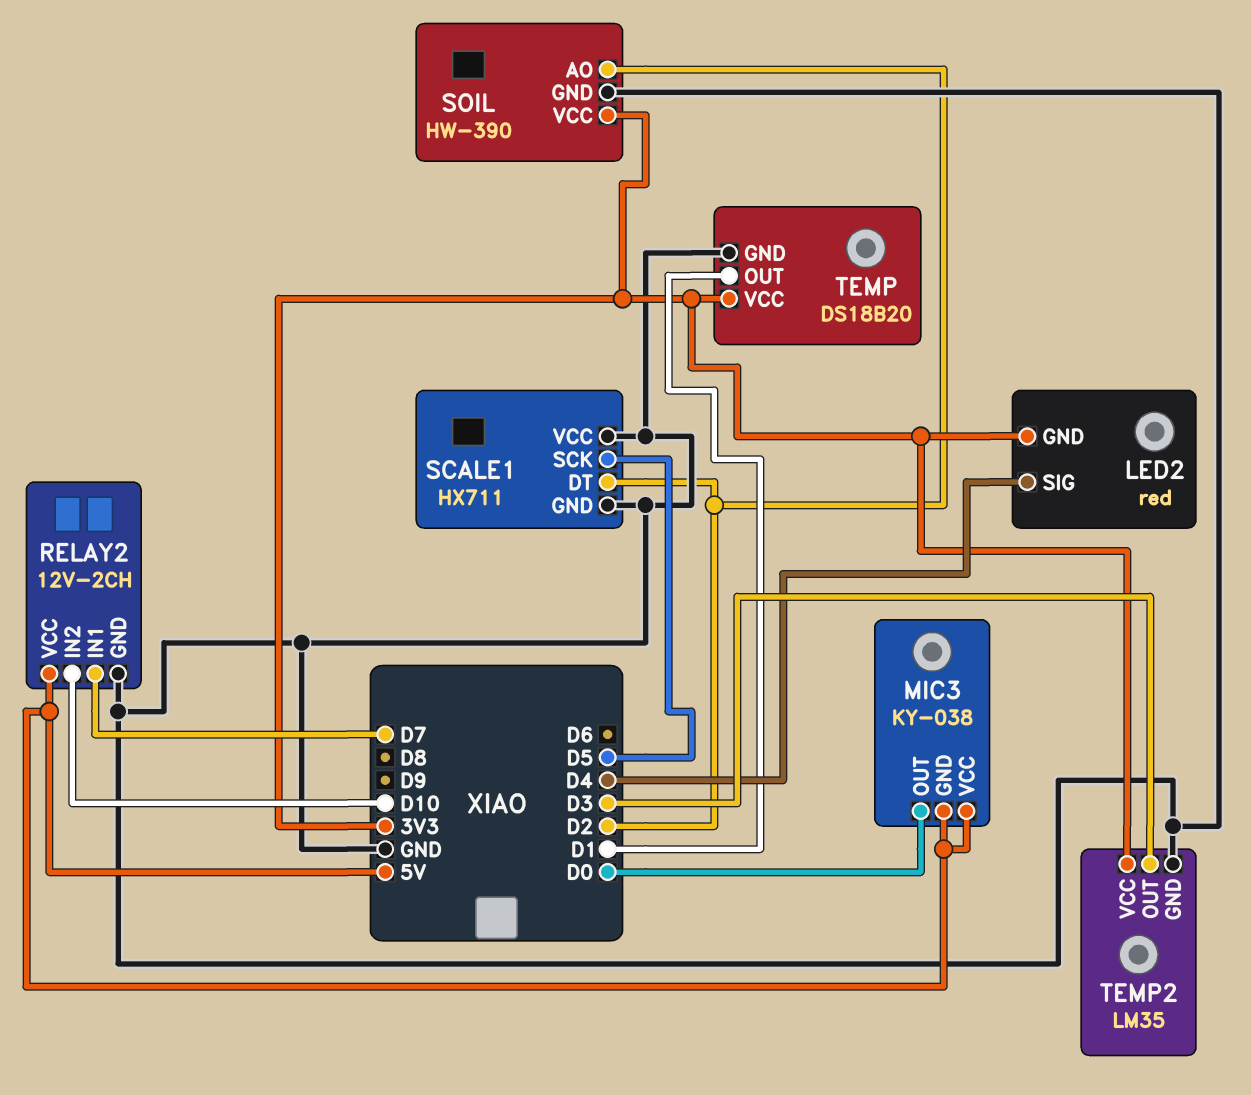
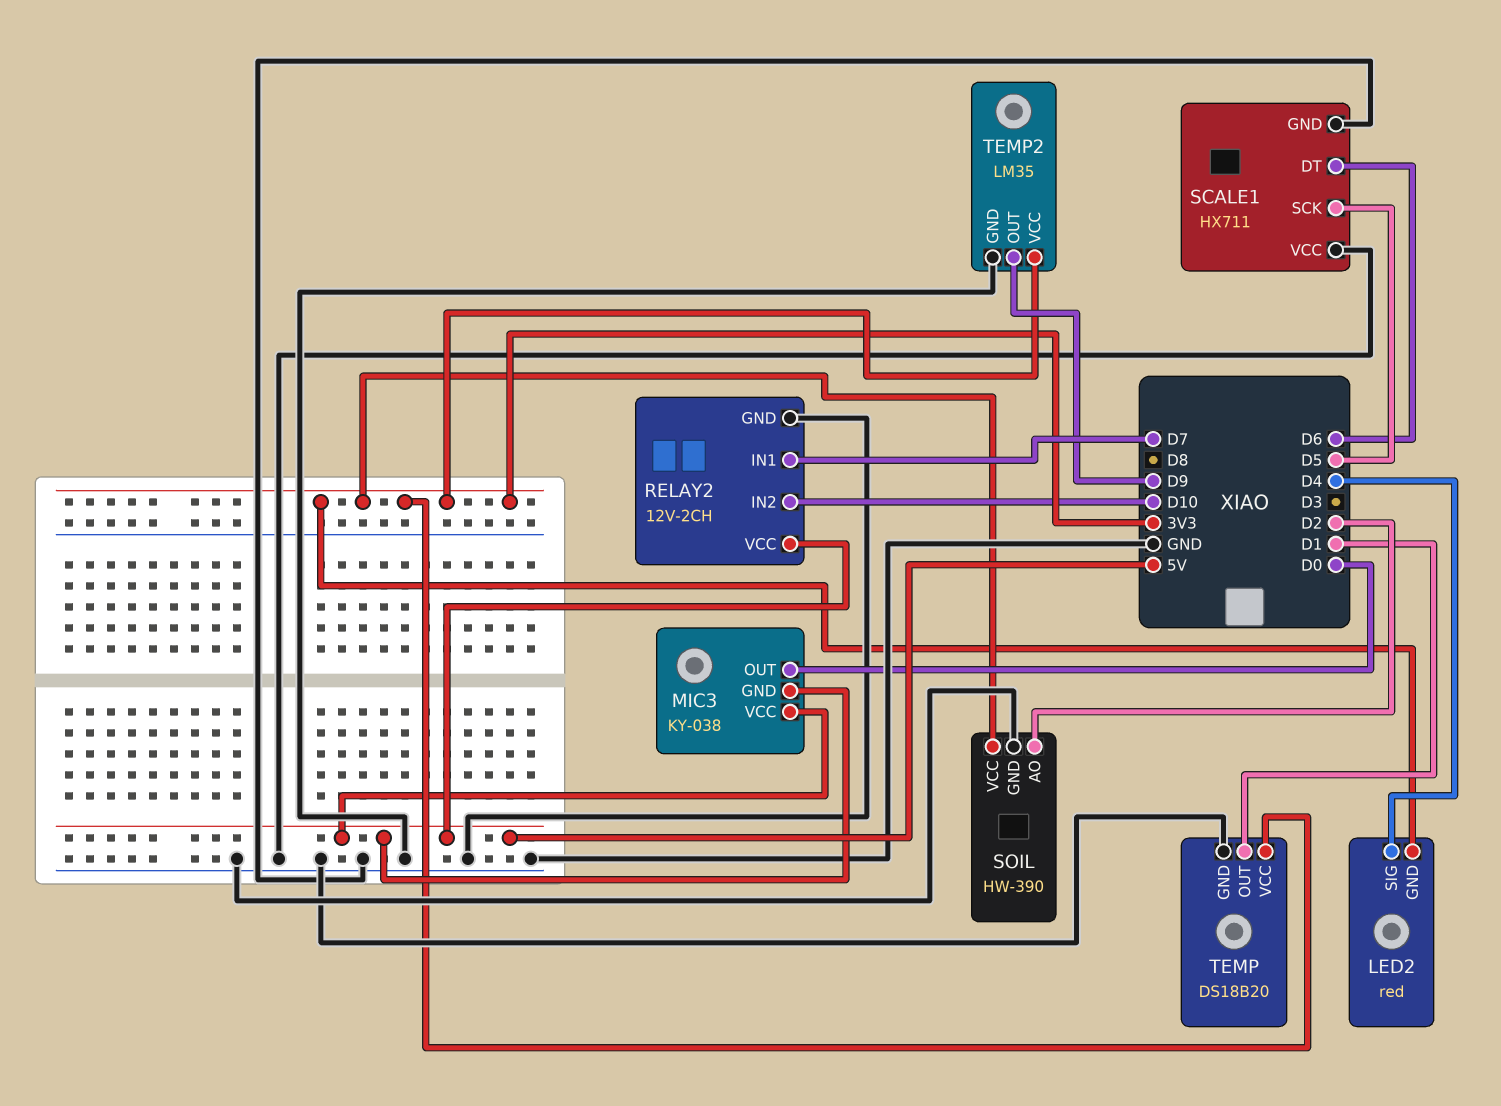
SCALE1 pin DT: D2 -> D6
TEMP2 pin OUT: D3 -> D9

